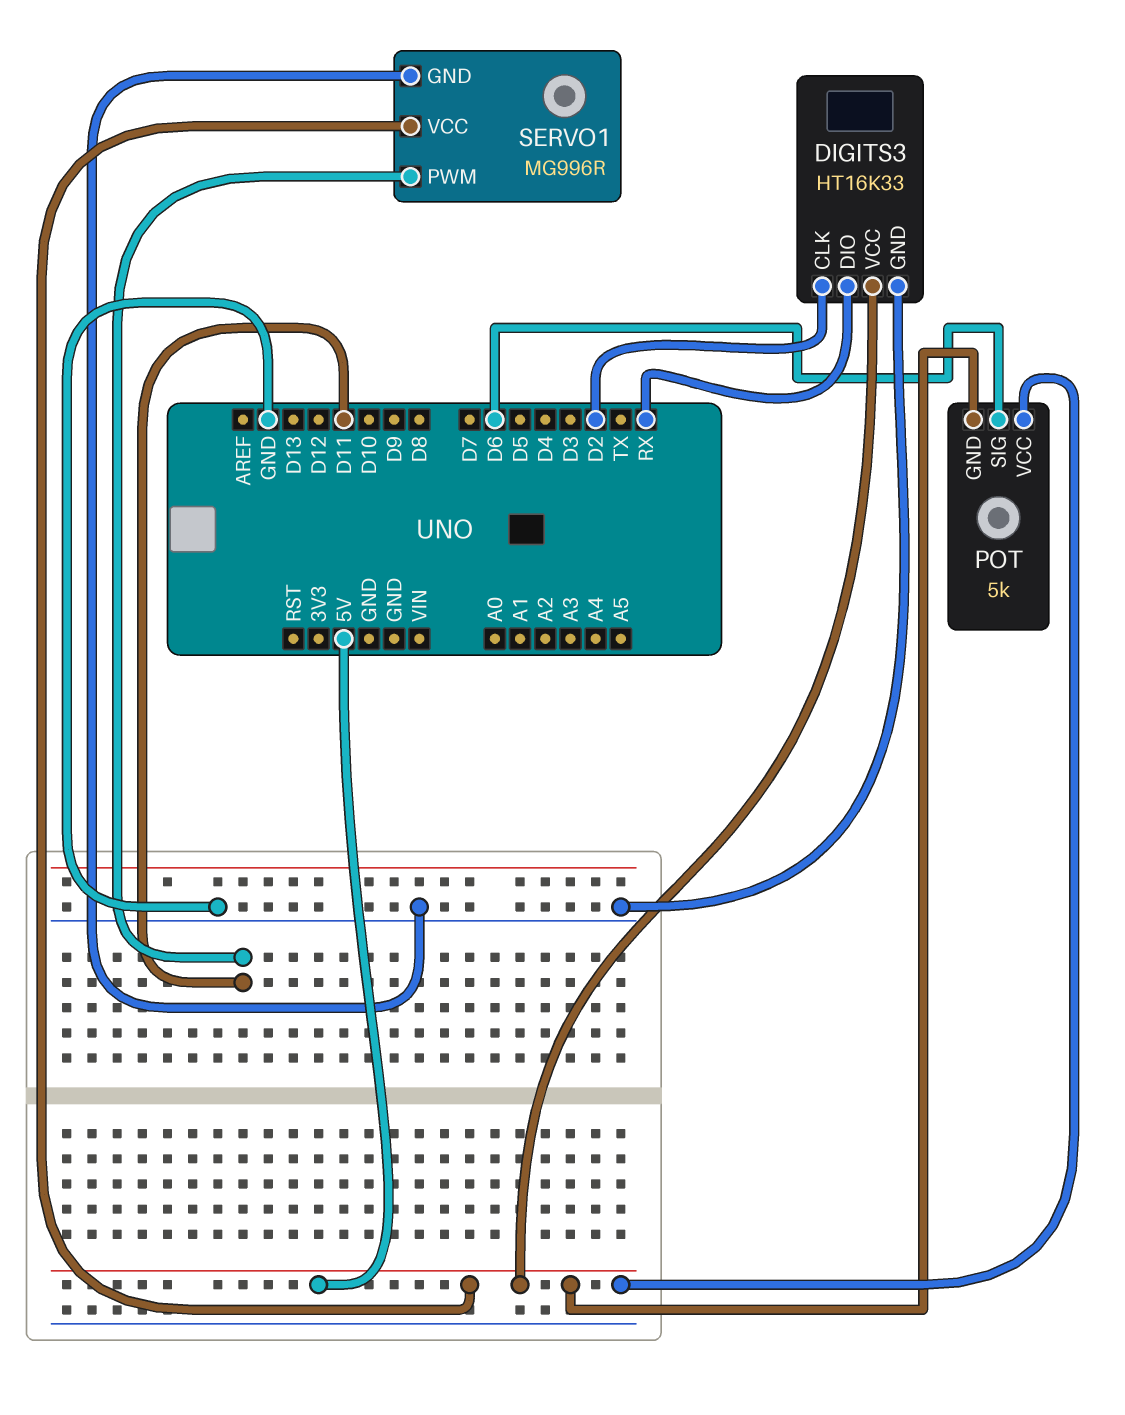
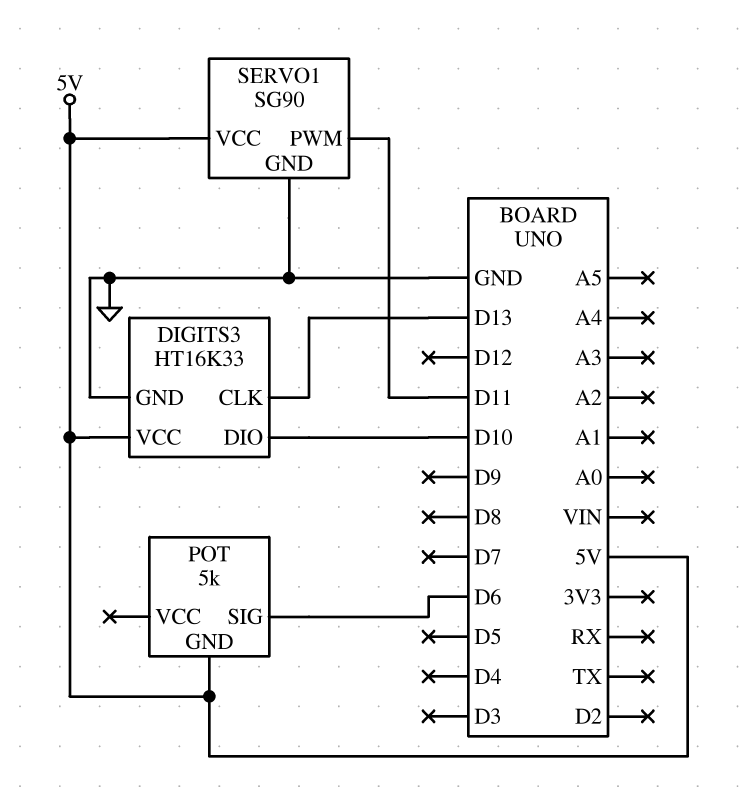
DIGITS3 pin CLK: D2 -> D13
DIGITS3 pin DIO: RX -> D10
POT pin VCC: 5V -> none
SERVO1: MG996R -> SG90

